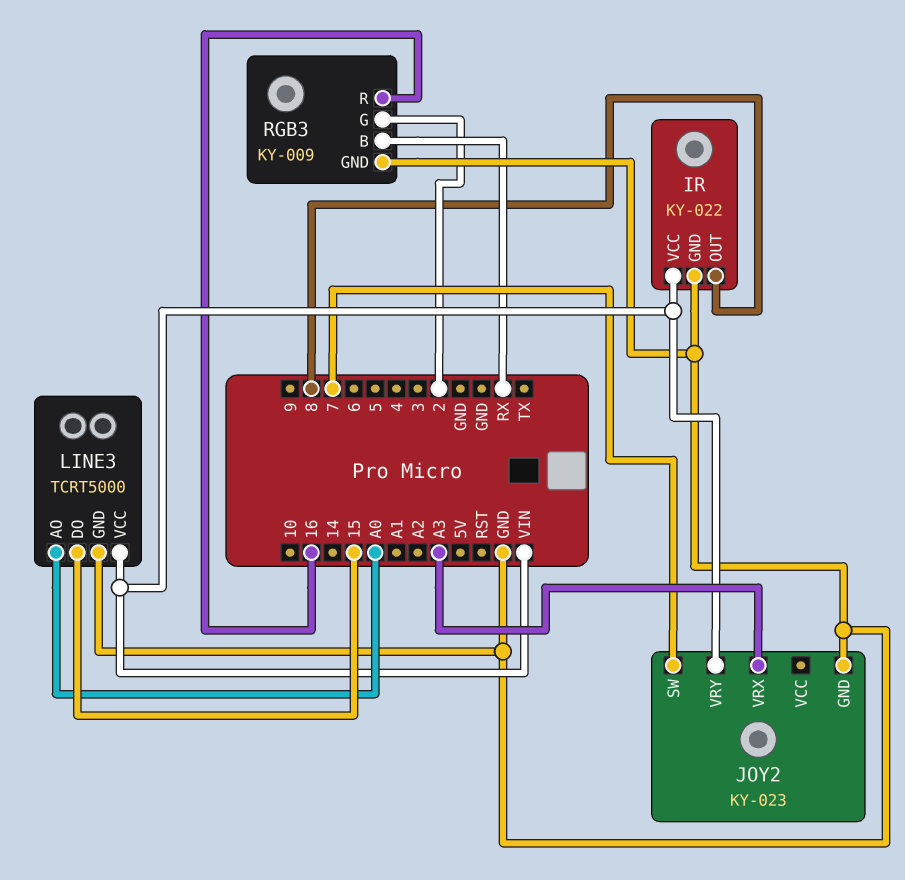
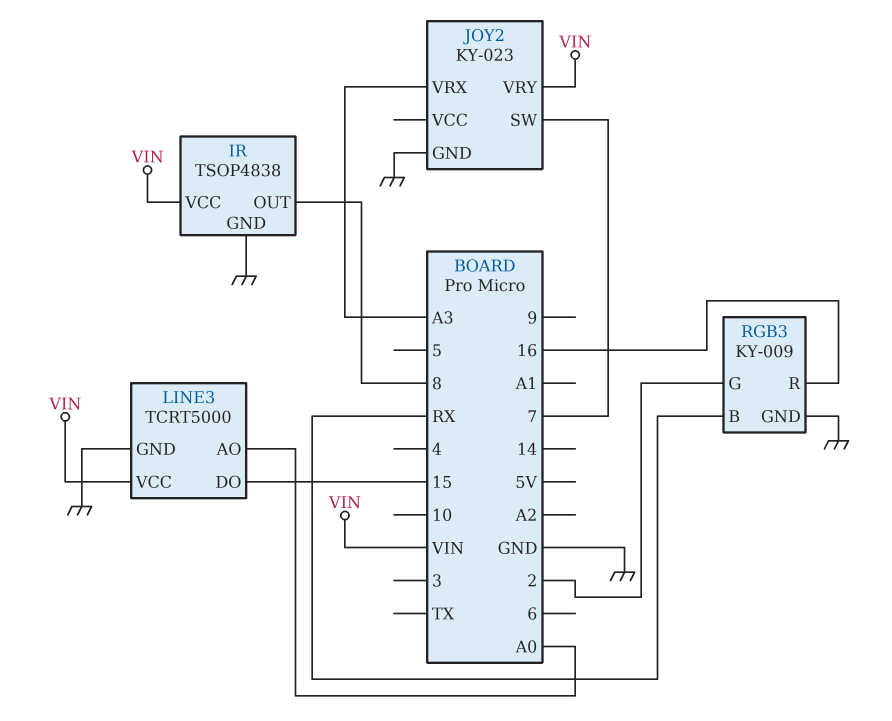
IR: KY-022 -> TSOP4838

